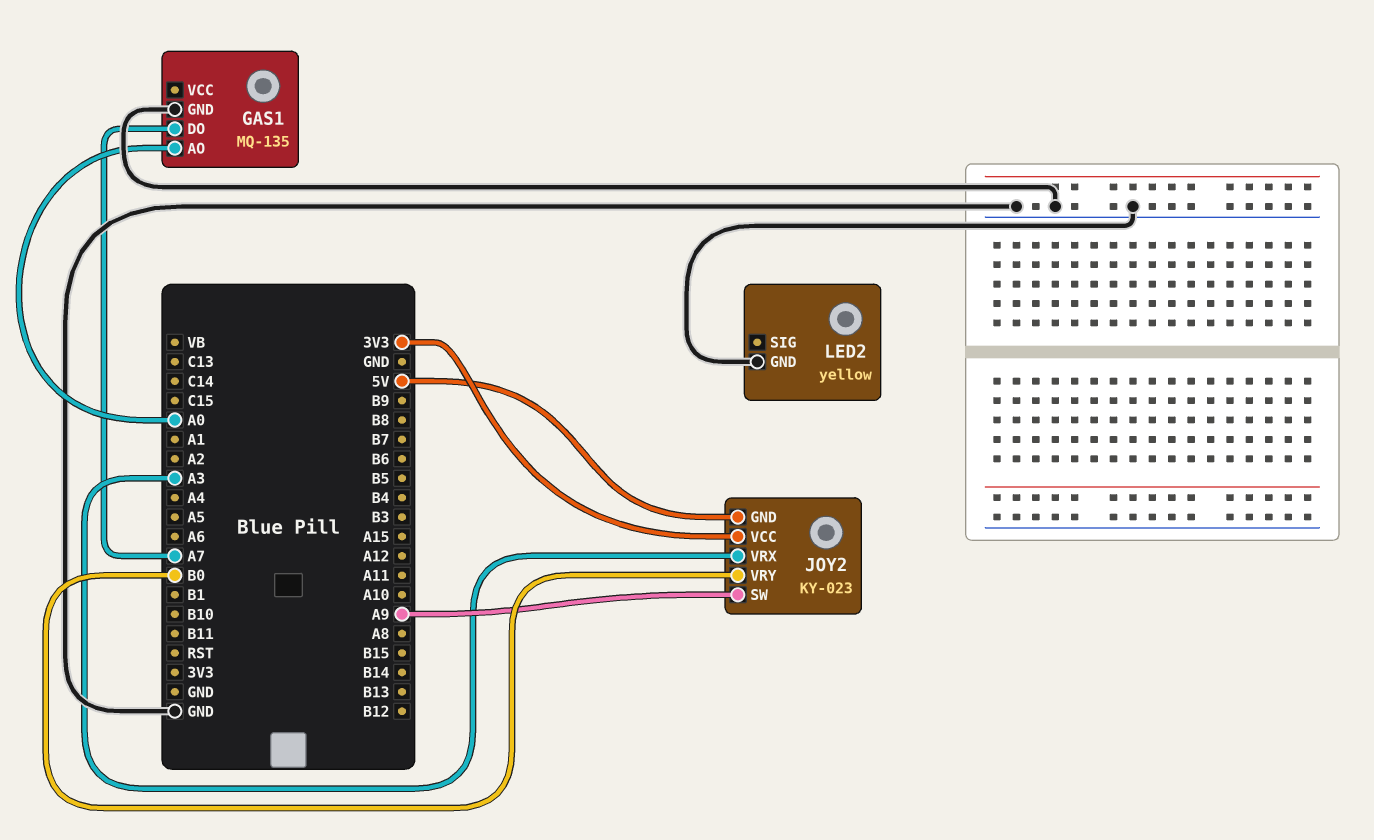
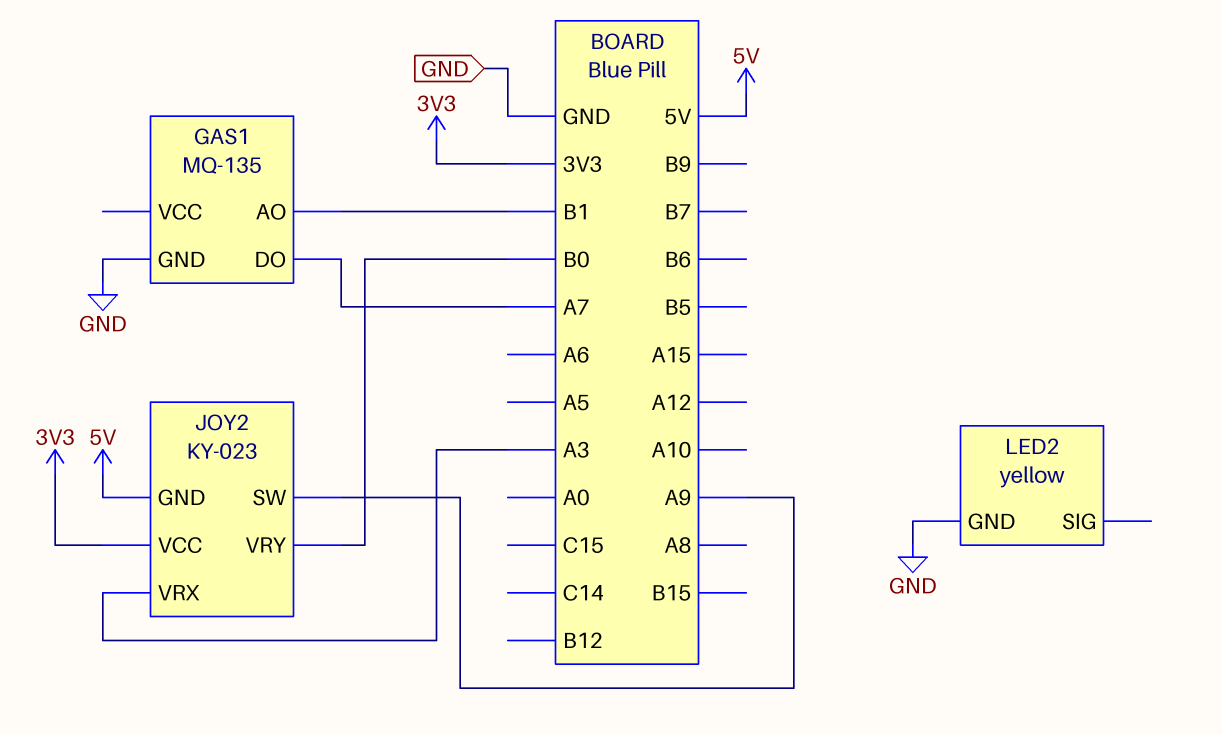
GAS1 pin AO: A0 -> B1

